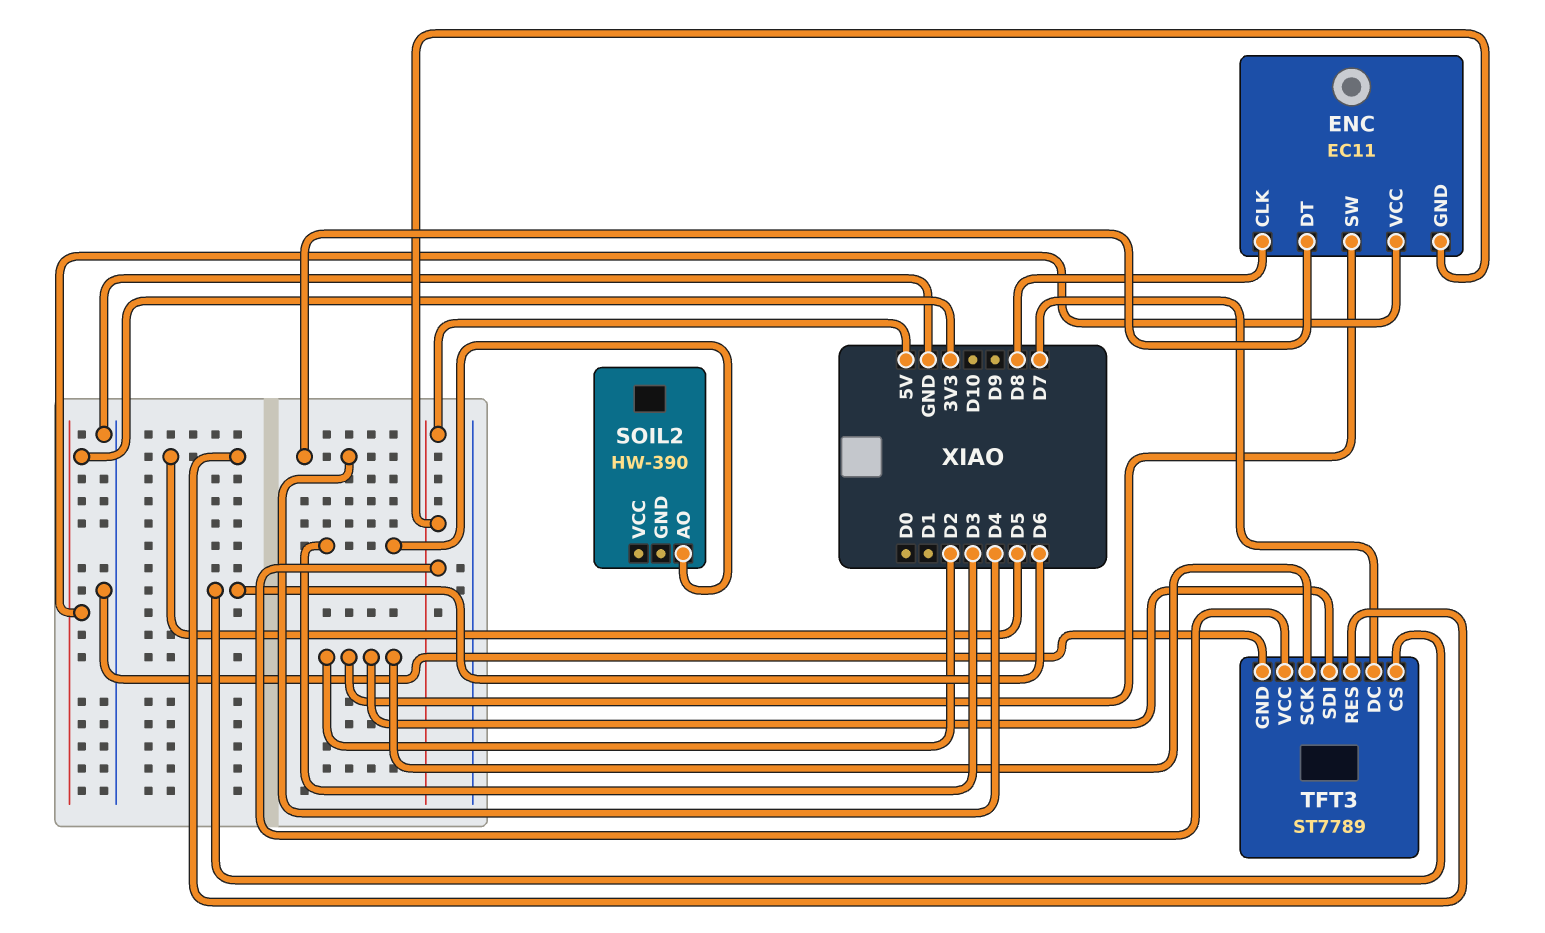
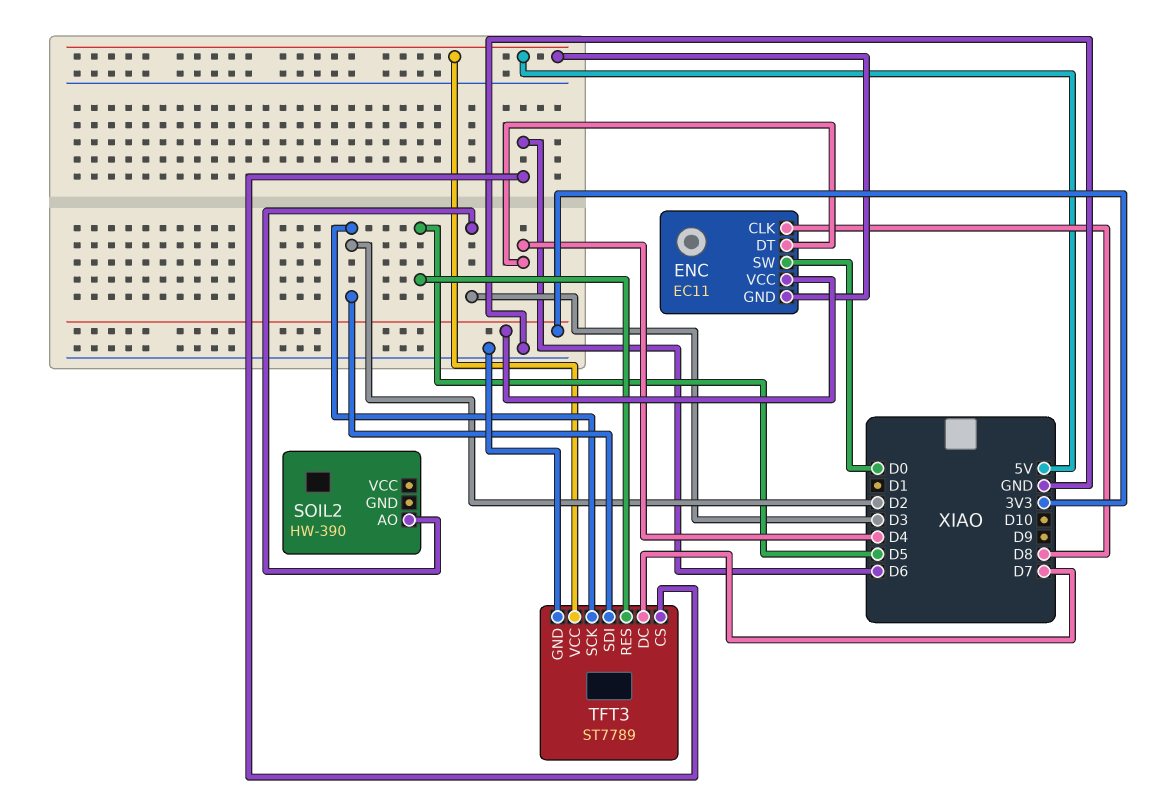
ENC pin SW: D2 -> D0

